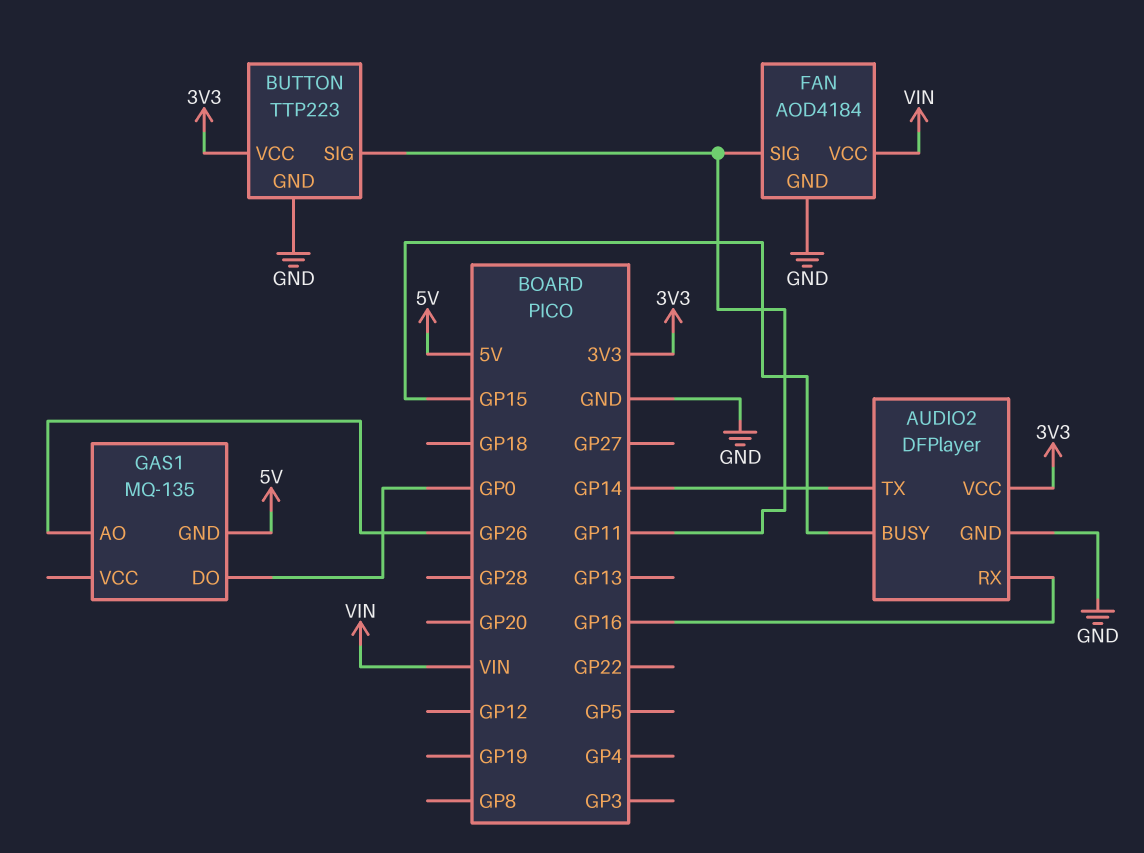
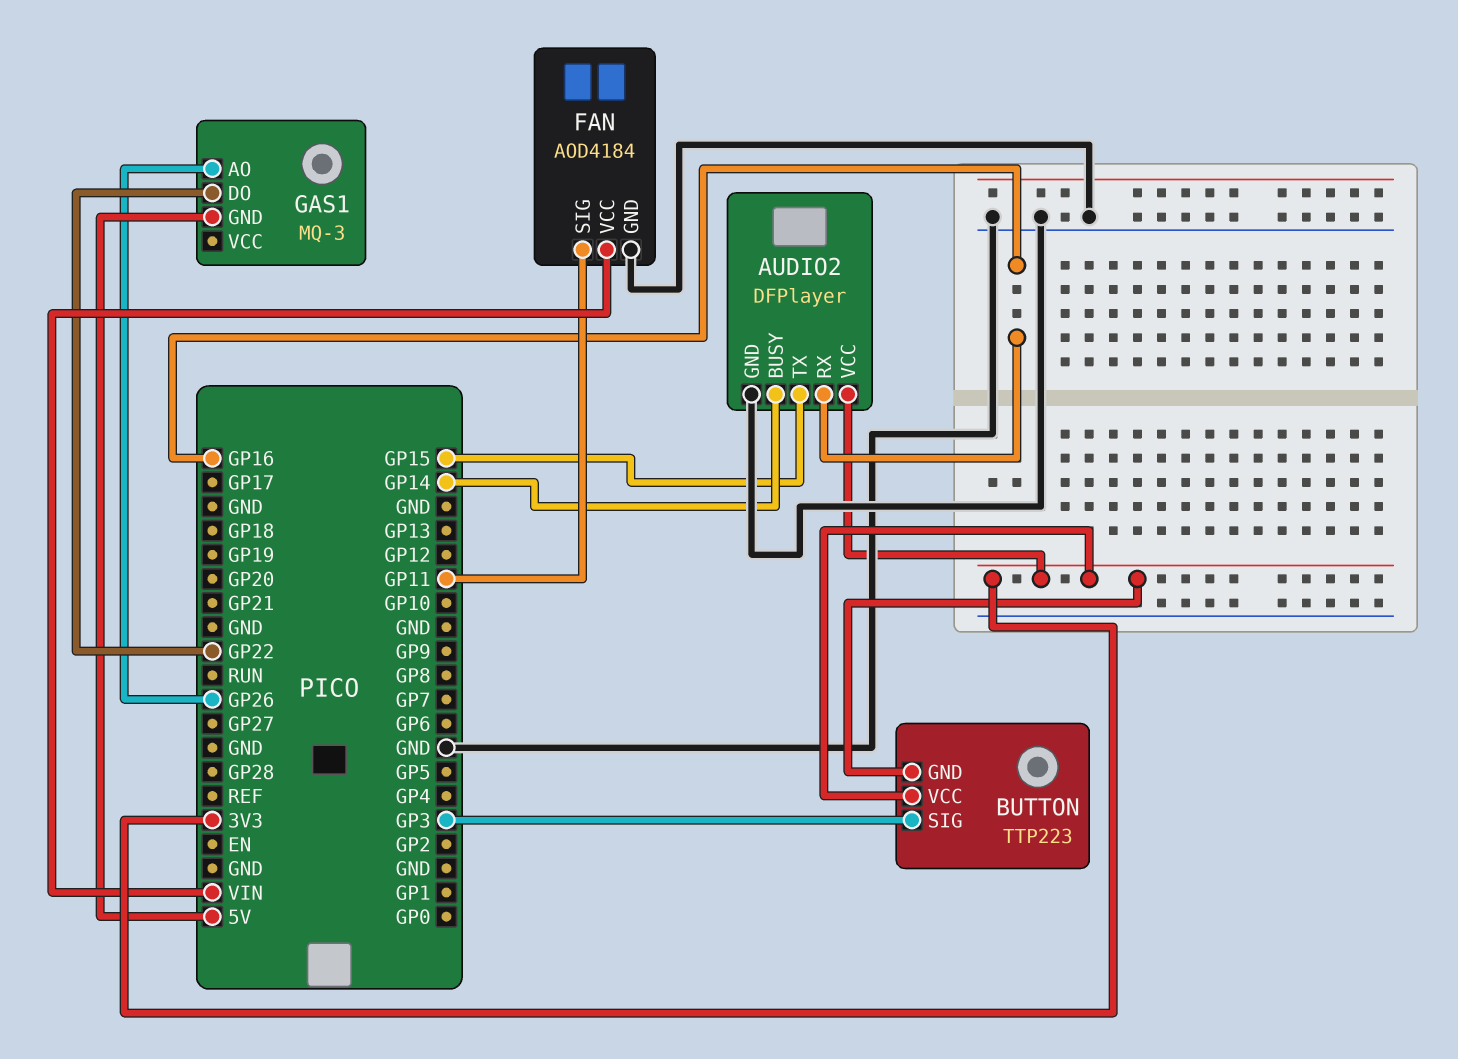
AUDIO2 pin BUSY: GP15 -> GP14
AUDIO2 pin TX: GP14 -> GP15
BUTTON pin GND: GND -> 3V3
BUTTON pin SIG: GP11 -> GP3
GAS1: MQ-135 -> MQ-3
GAS1 pin DO: GP0 -> GP22

